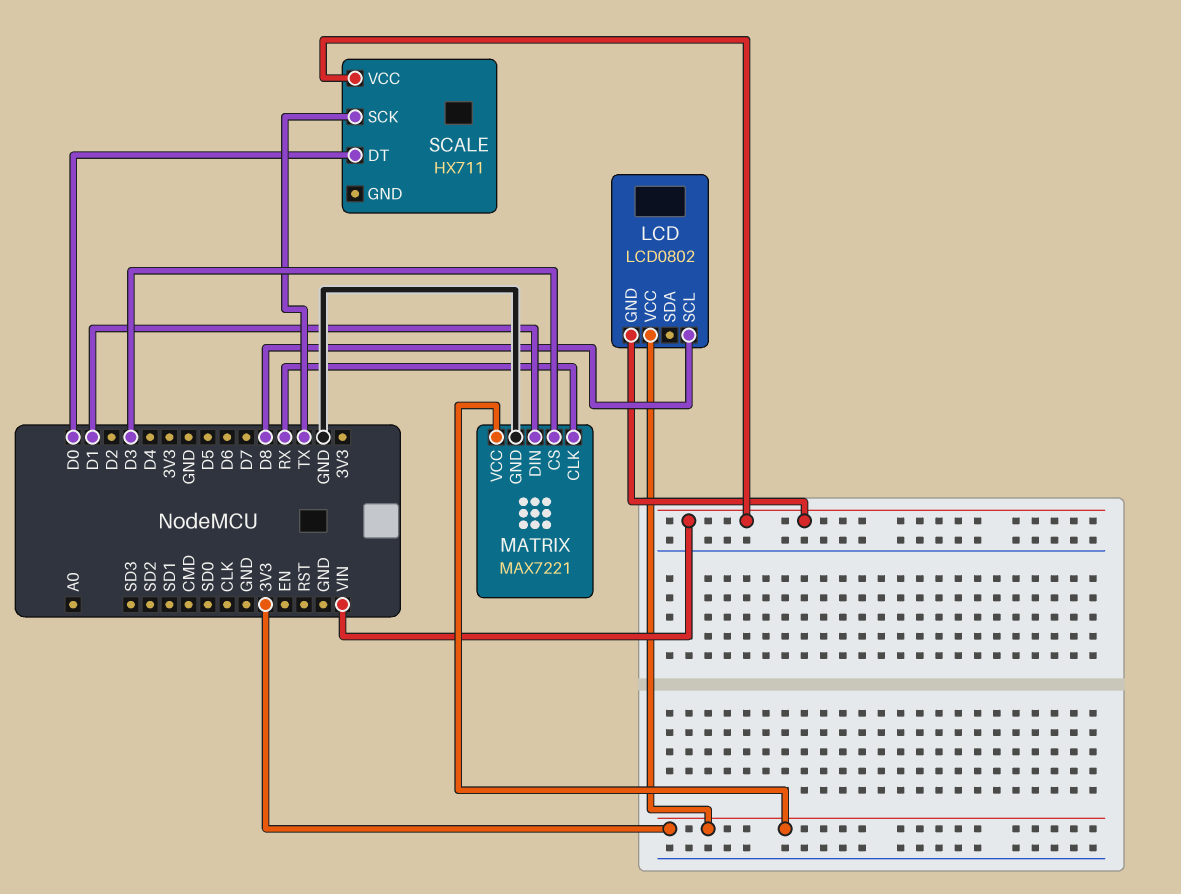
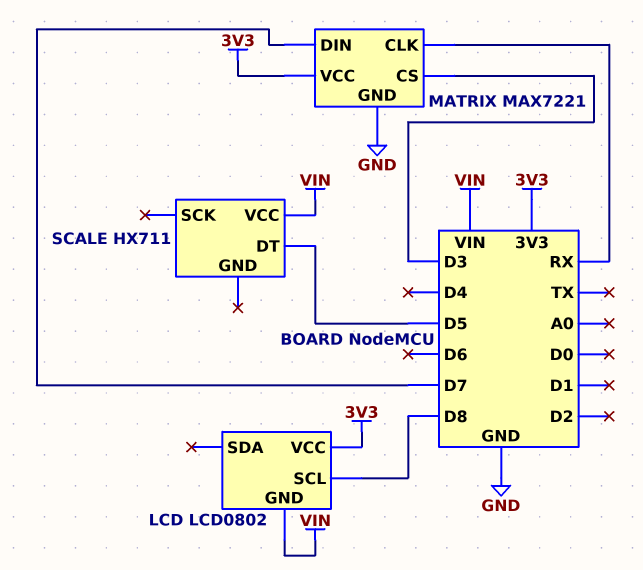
MATRIX pin DIN: D1 -> D7
SCALE pin DT: D0 -> D5
SCALE pin SCK: TX -> none

